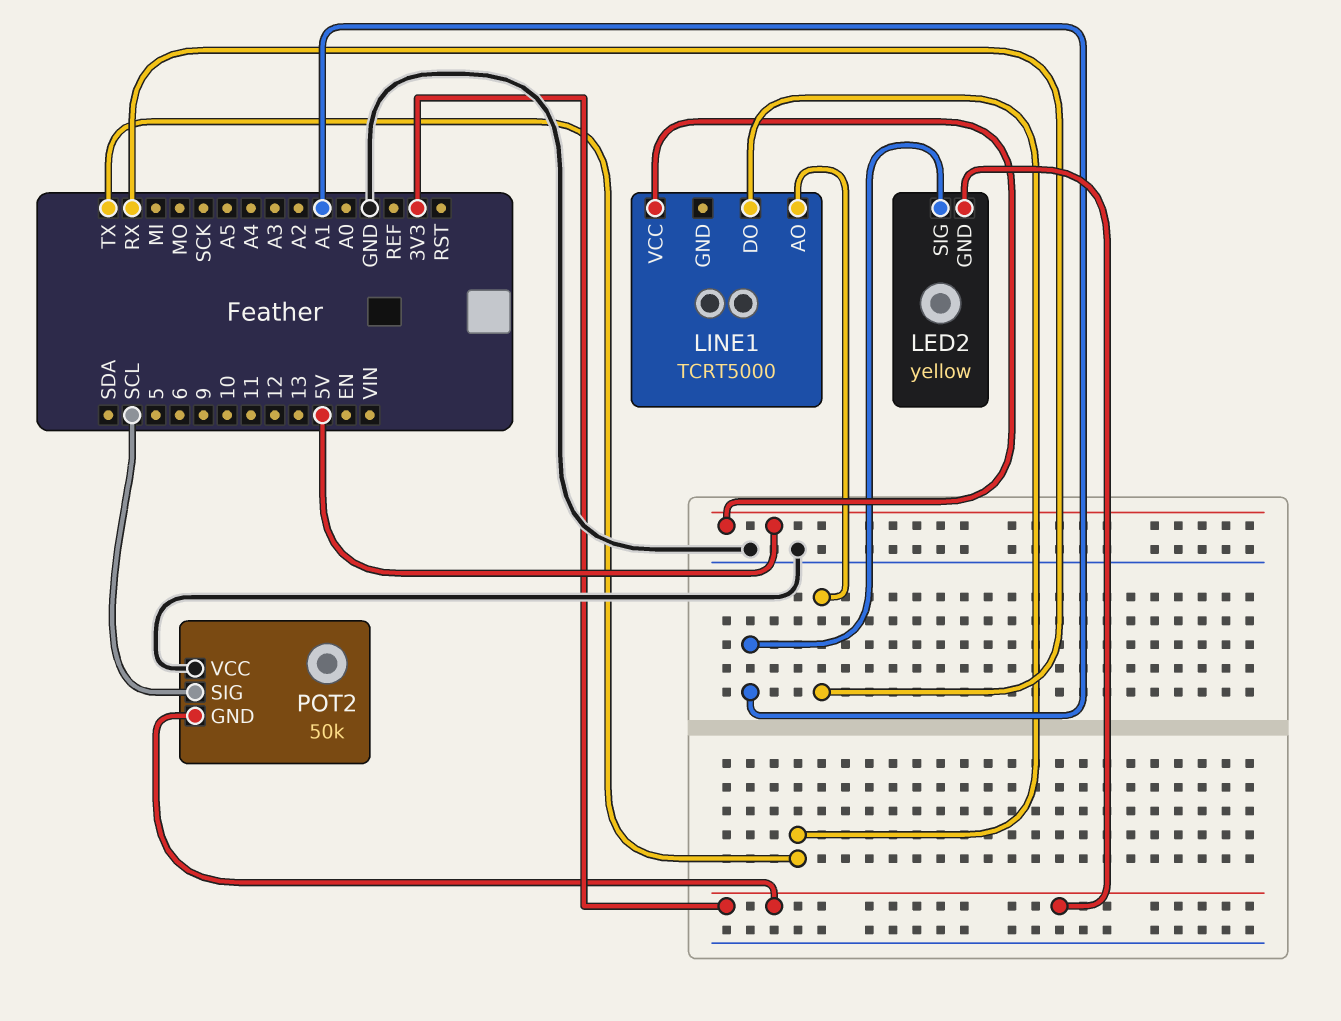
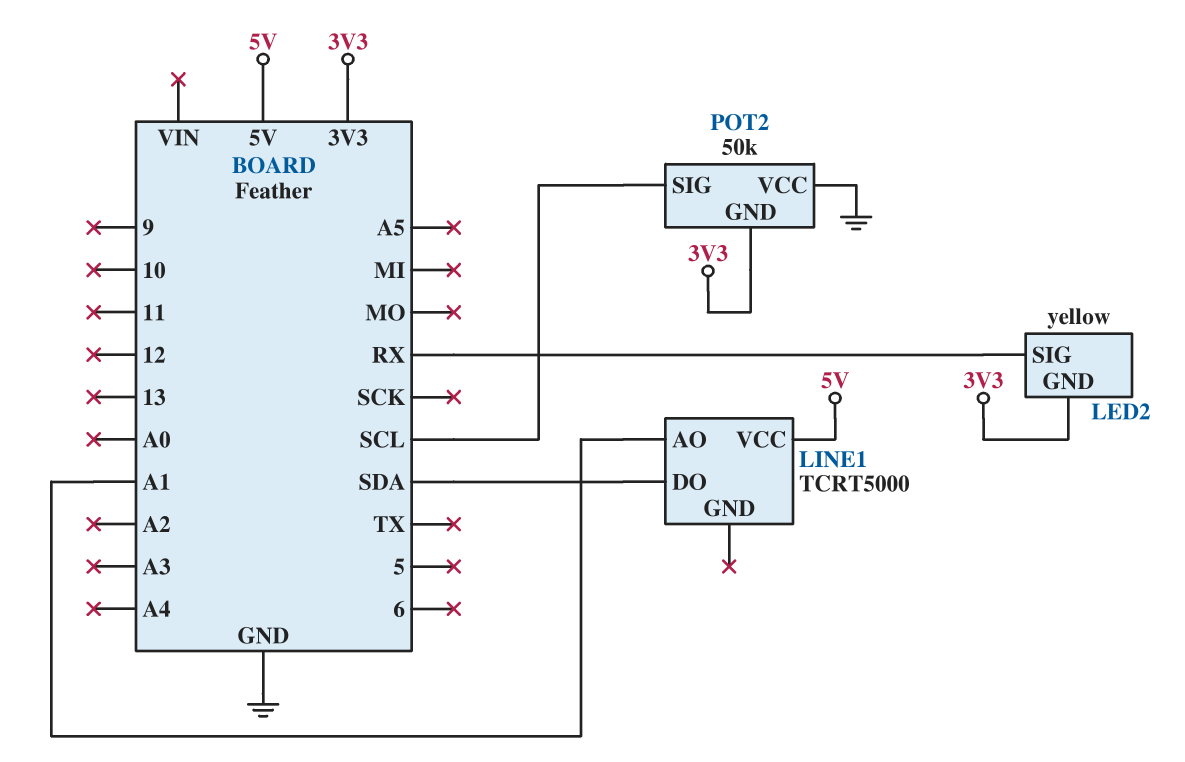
LED2 pin SIG: A1 -> RX
LINE1 pin AO: RX -> A1
LINE1 pin DO: TX -> SDA

